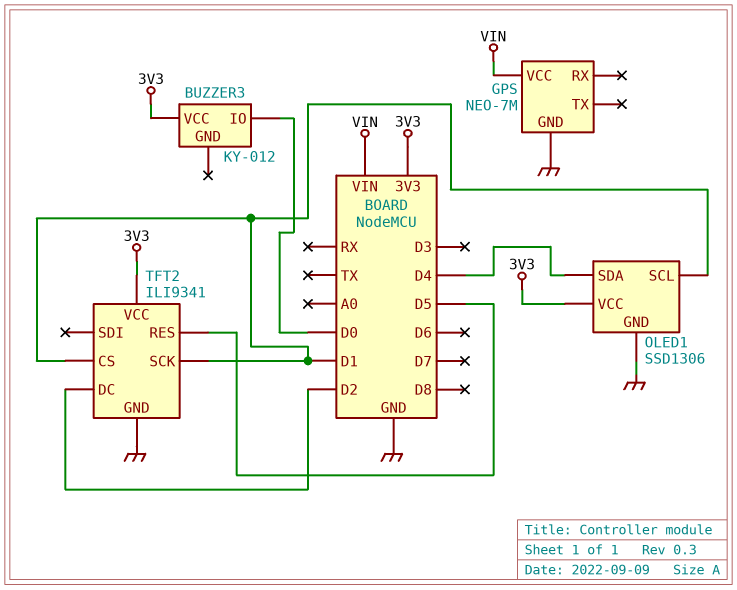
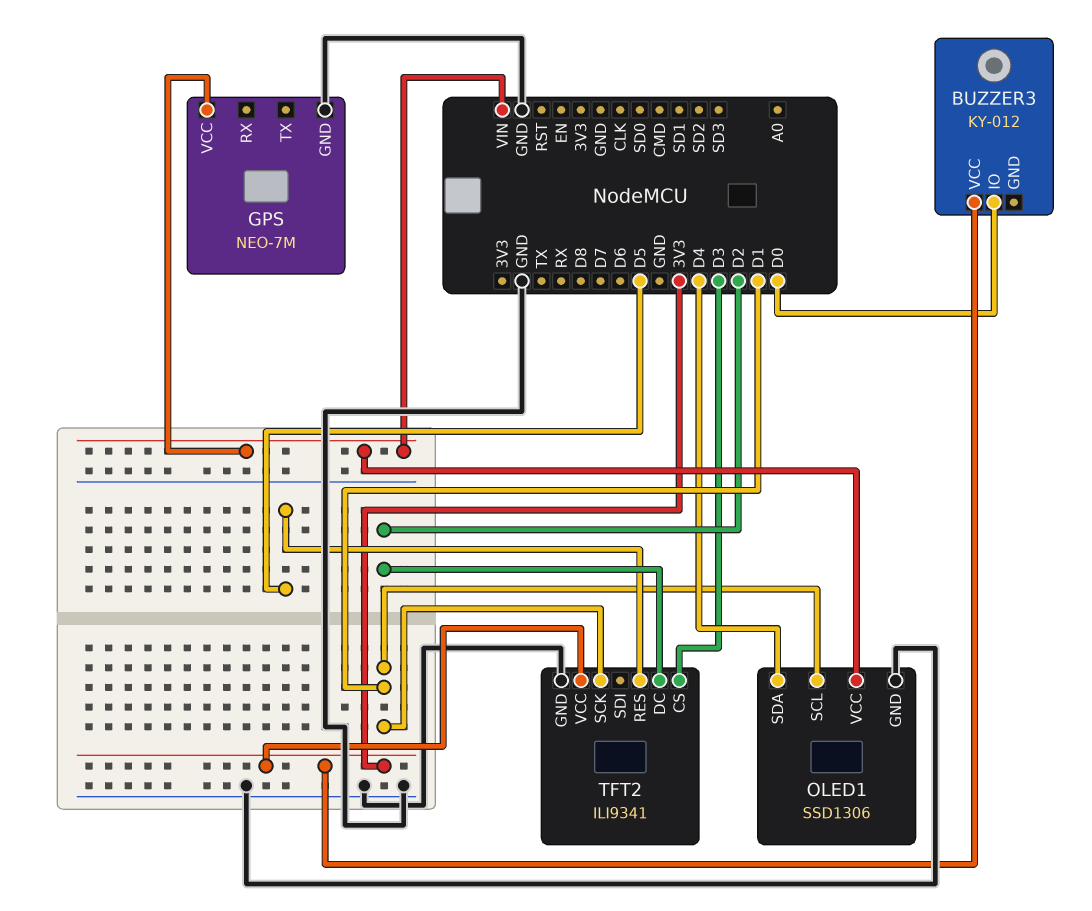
OLED1 pin VCC: 3V3 -> VIN
TFT2 pin CS: D1 -> D3

